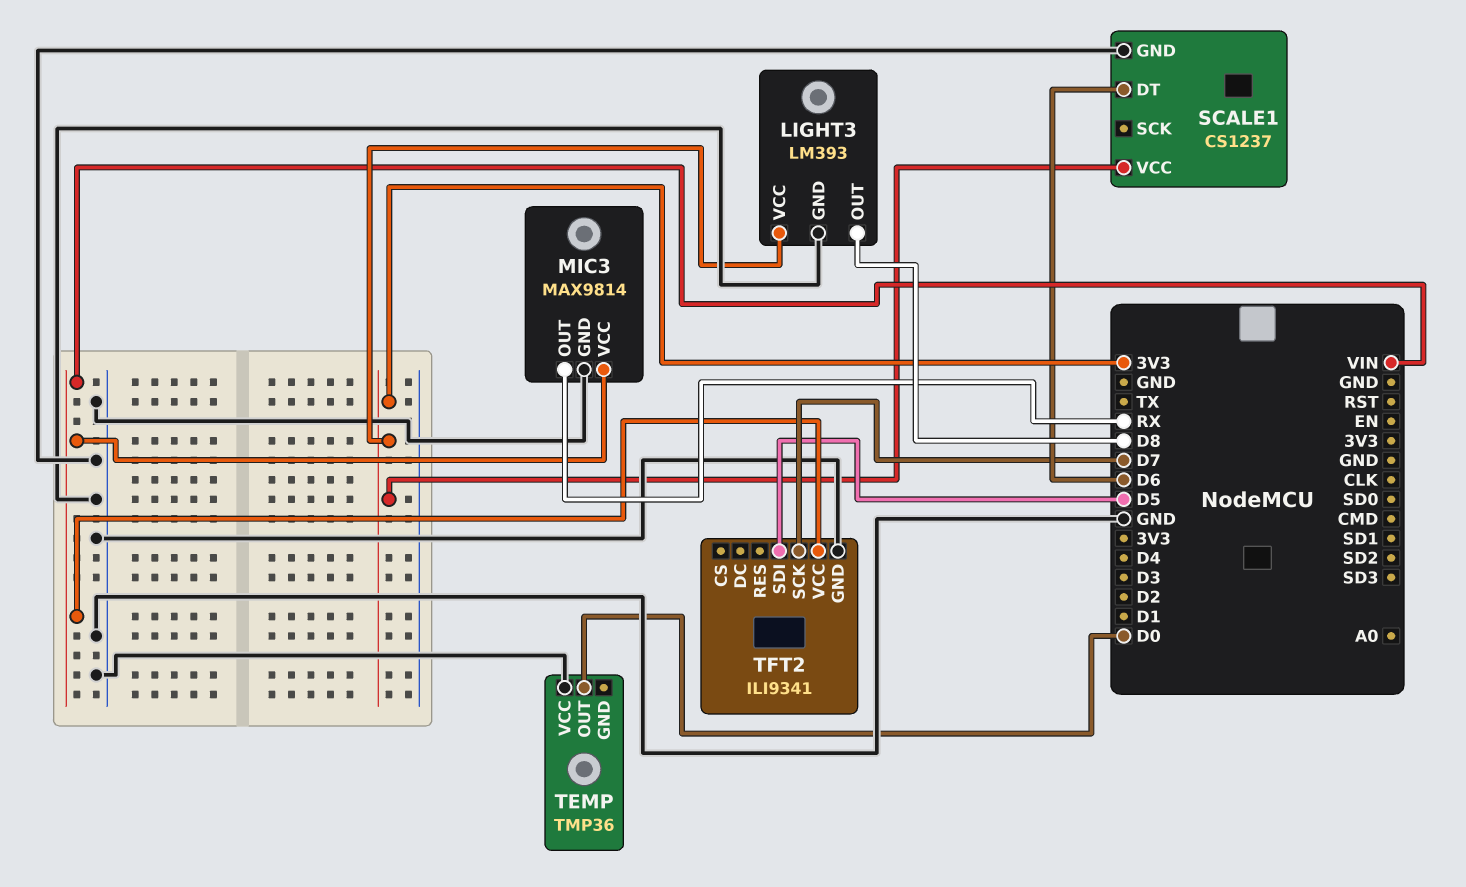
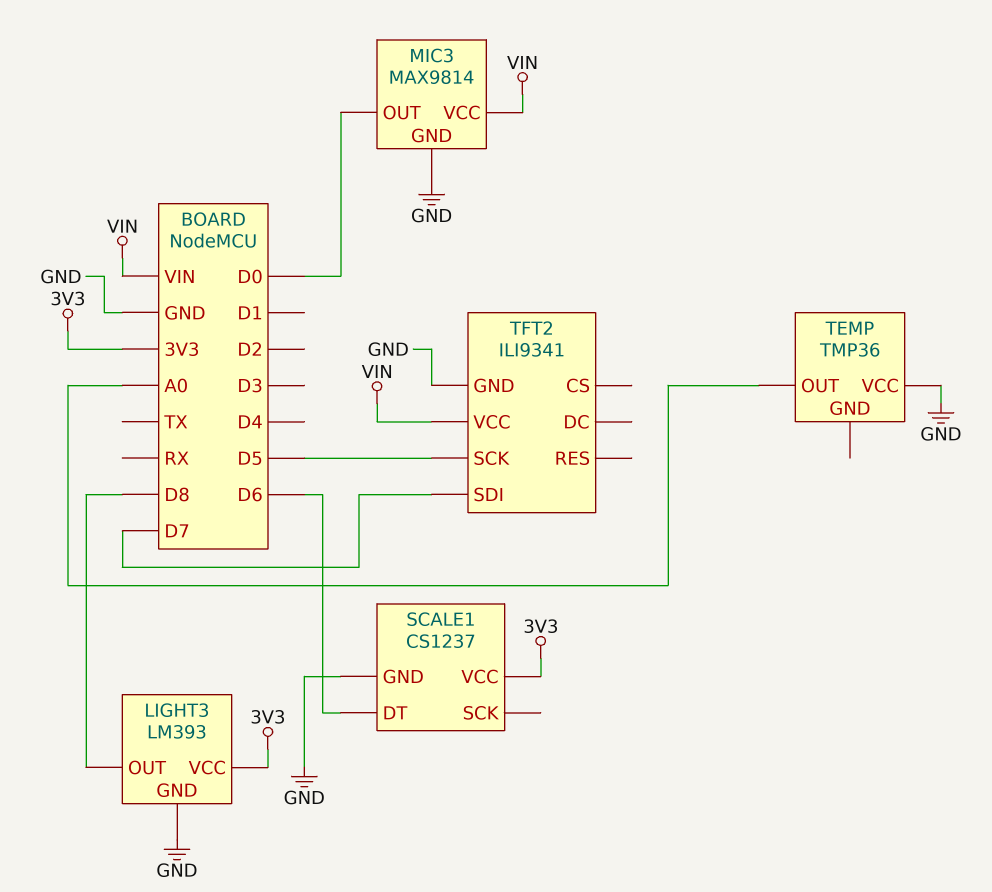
MIC3 pin OUT: RX -> D0
TEMP pin OUT: D0 -> A0
TFT2 pin SCK: D7 -> D5
TFT2 pin SDI: D5 -> D7

